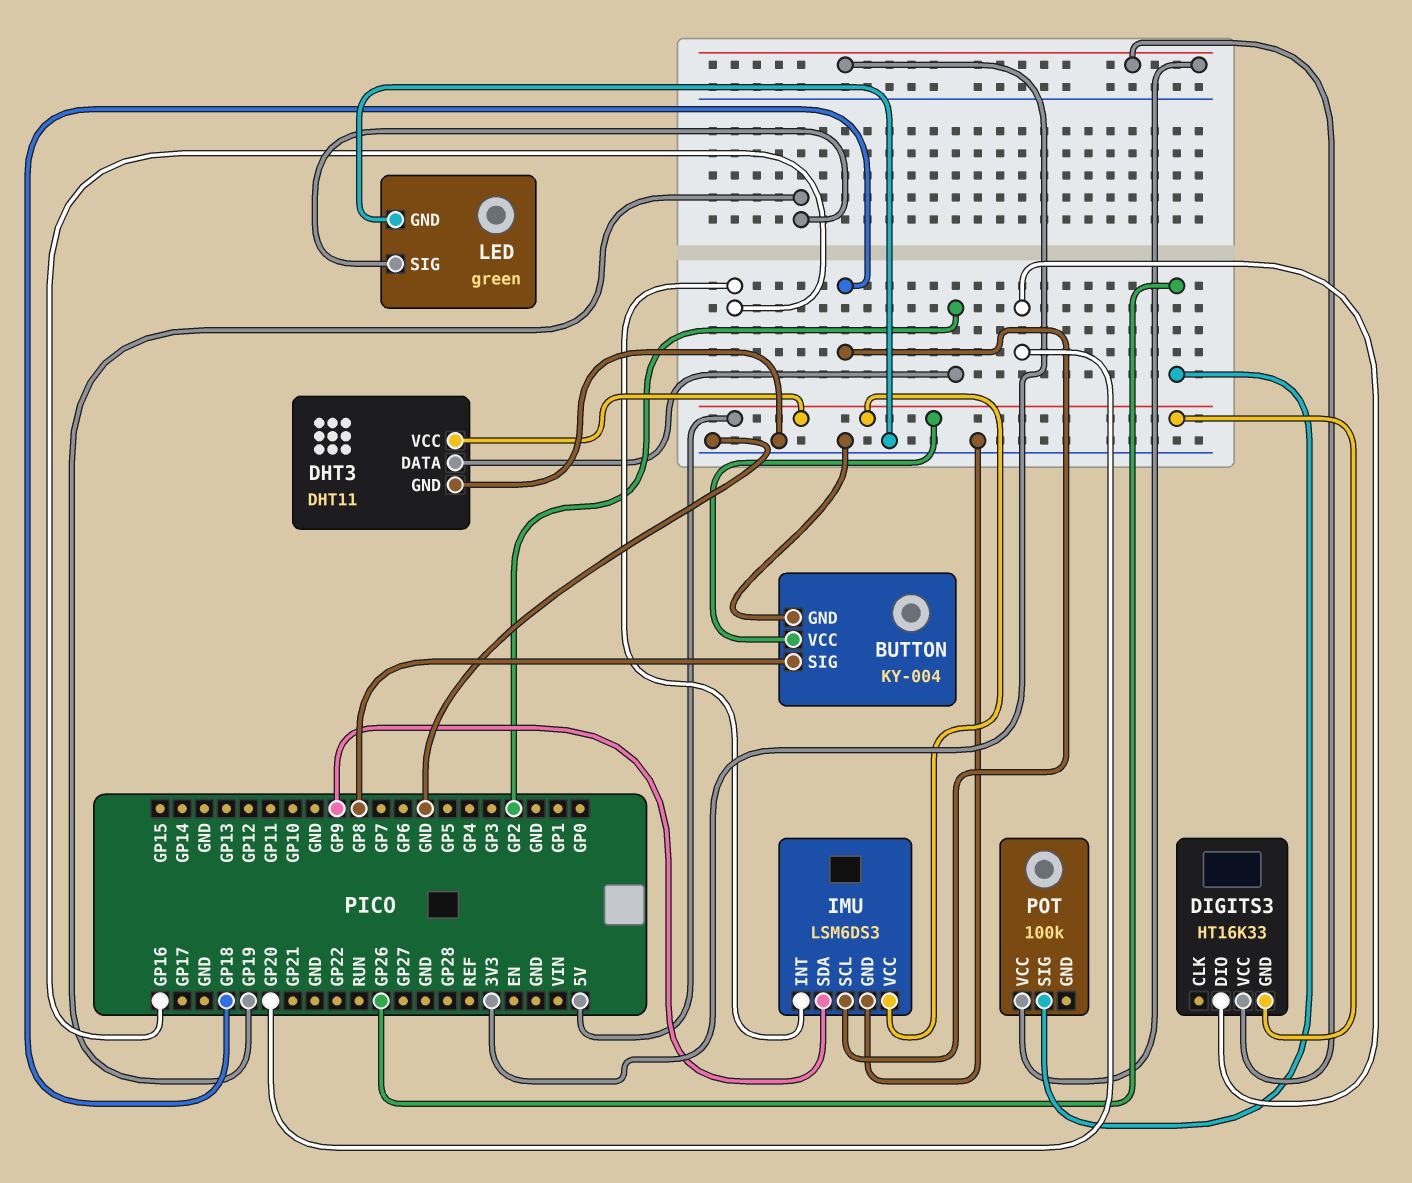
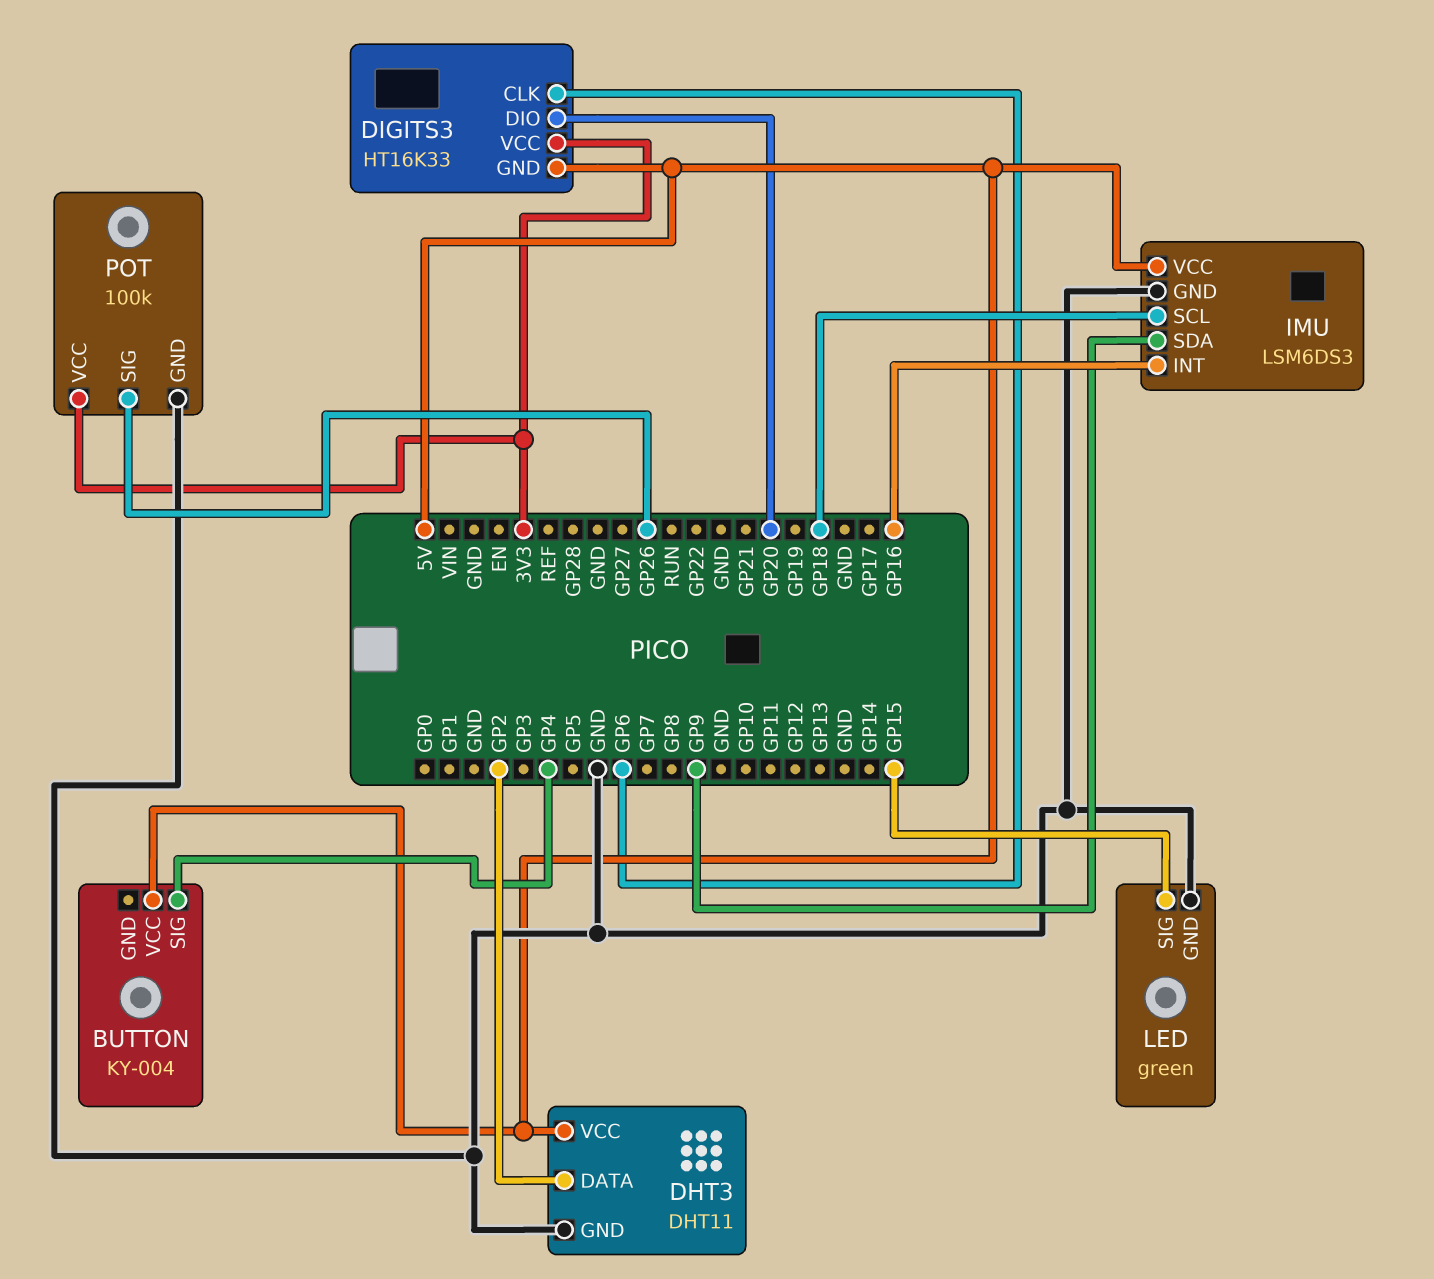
BUTTON pin GND: GND -> none
BUTTON pin SIG: GP8 -> GP4
DIGITS3 pin CLK: none -> GP6
LED pin SIG: GP19 -> GP15
POT pin GND: none -> GND

